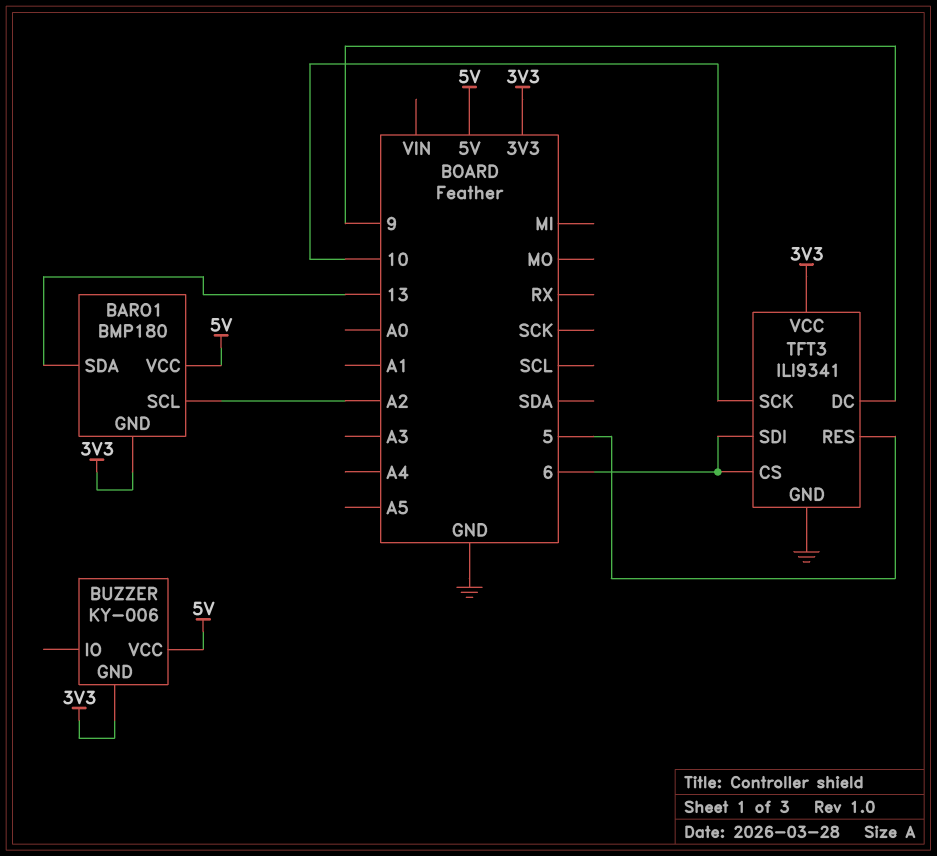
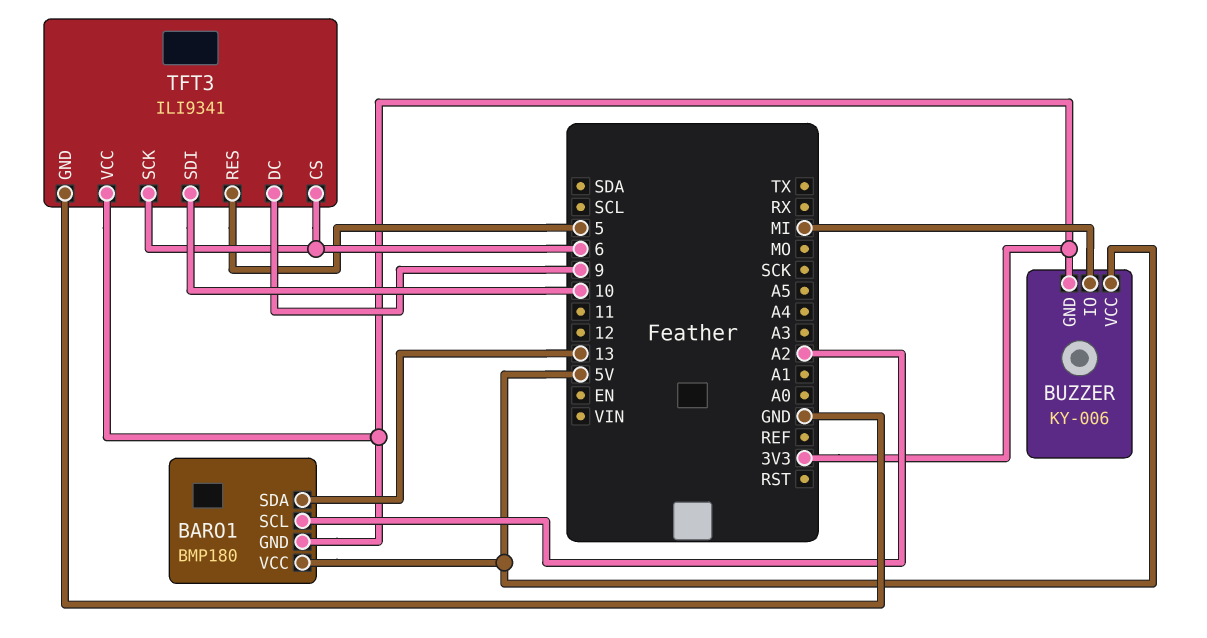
BUZZER pin IO: none -> MI
TFT3 pin SCK: 10 -> 6
TFT3 pin SDI: 6 -> 10

